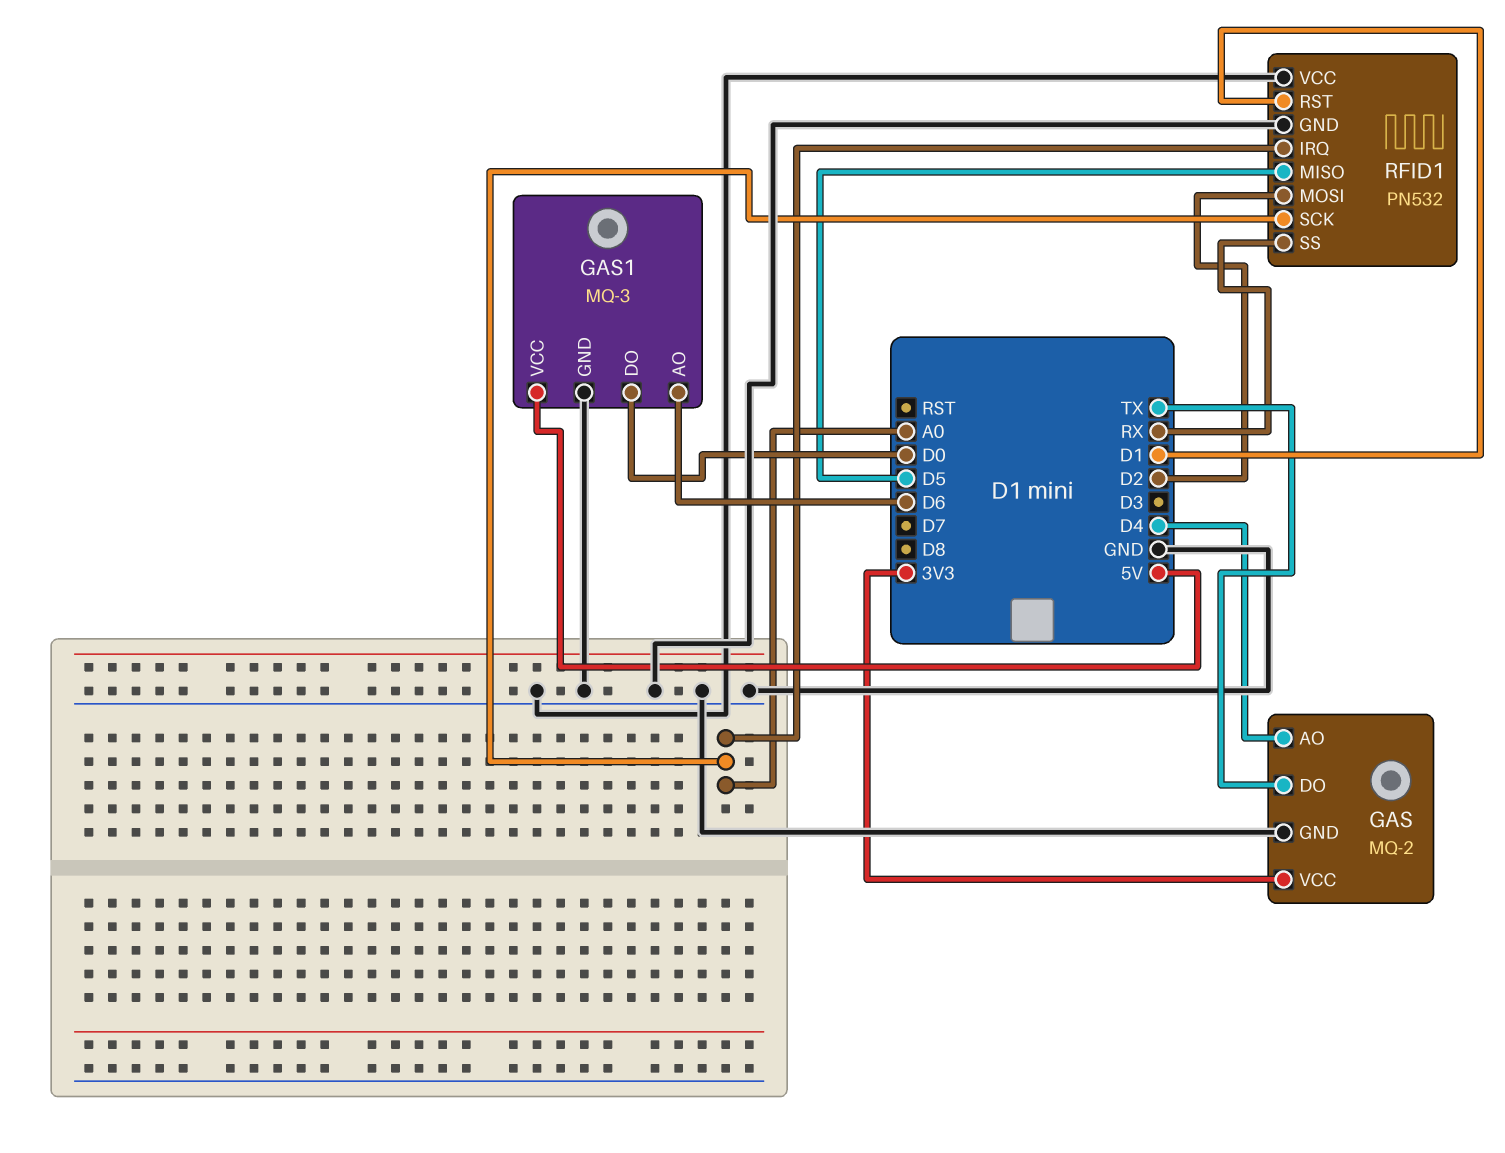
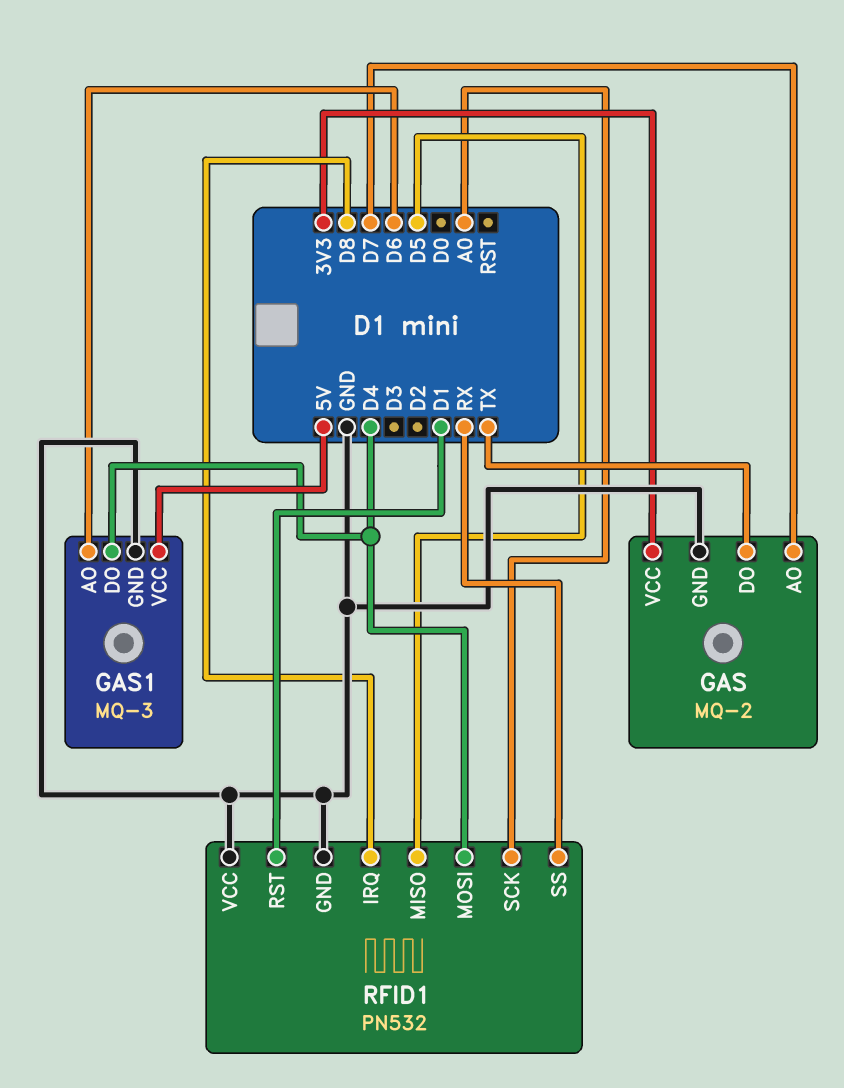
GAS pin AO: D4 -> D7
GAS1 pin DO: D0 -> D4
RFID1 pin IRQ: A0 -> D8
RFID1 pin MOSI: D2 -> D4

